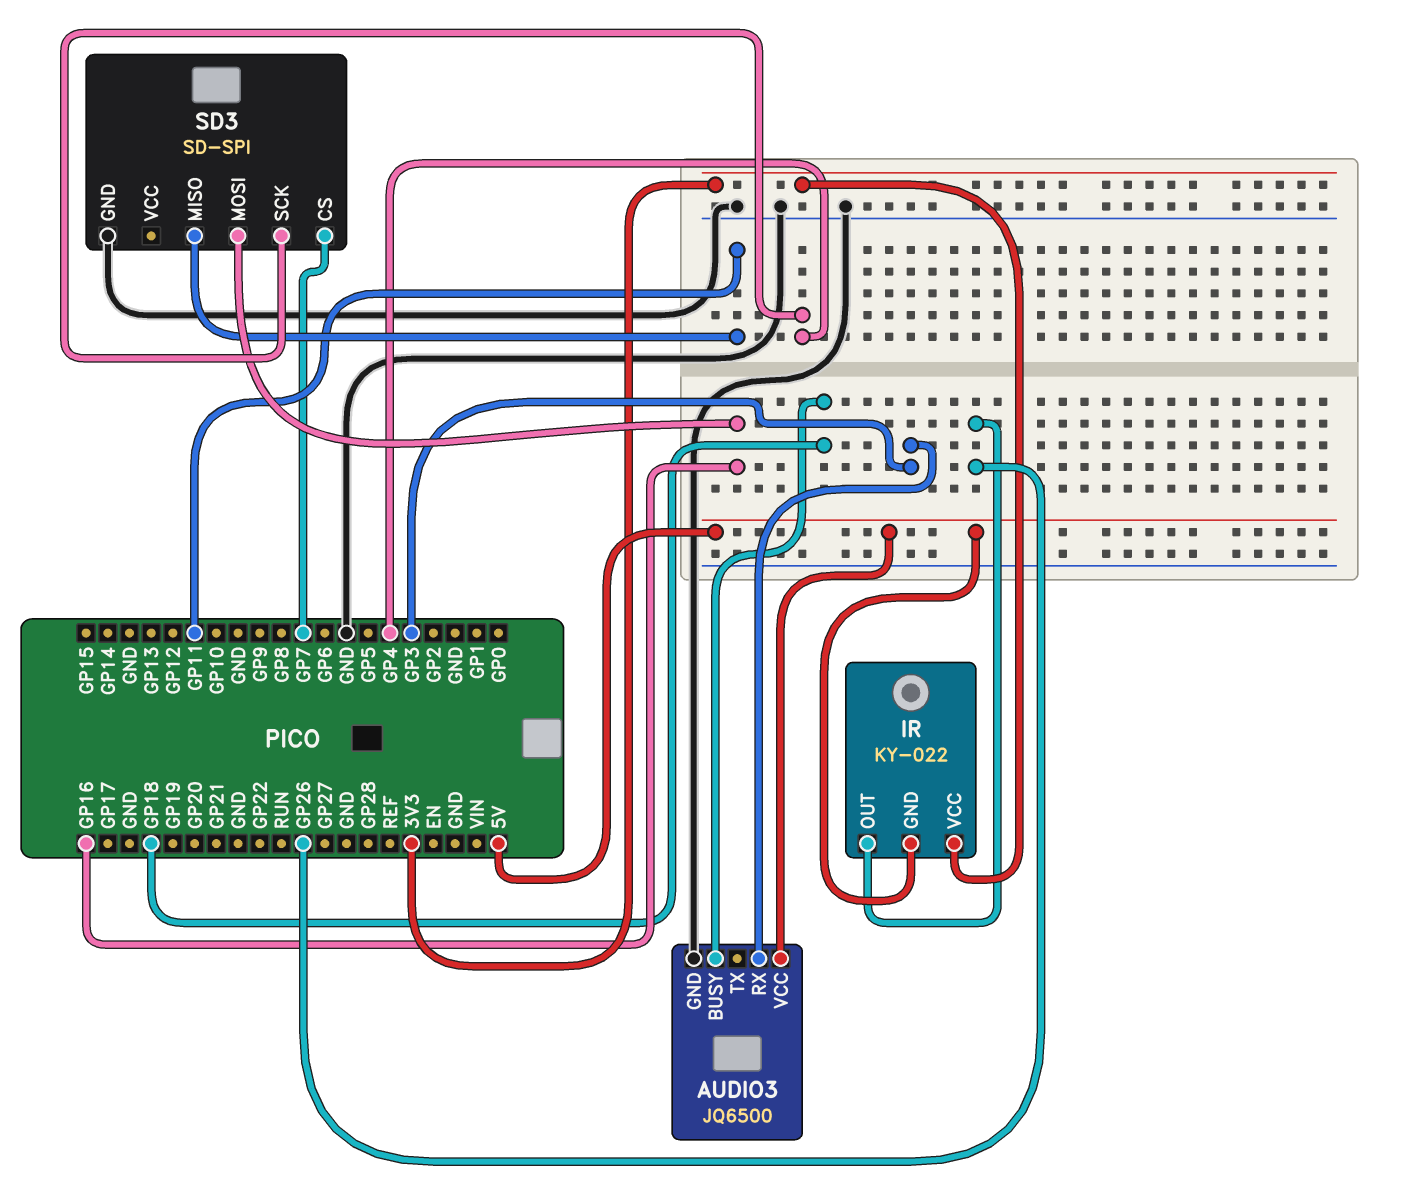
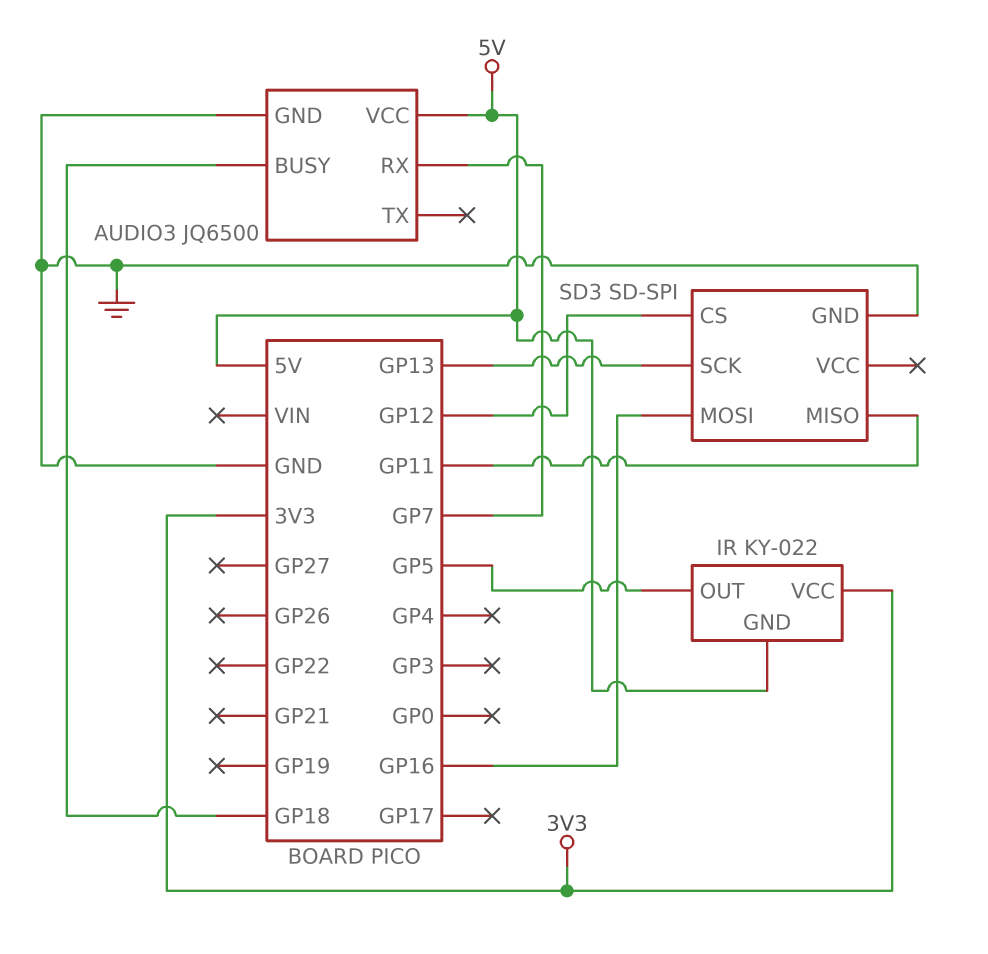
AUDIO3 pin RX: GP3 -> GP7
IR pin OUT: GP26 -> GP5
SD3 pin CS: GP7 -> GP12
SD3 pin SCK: GP4 -> GP13

